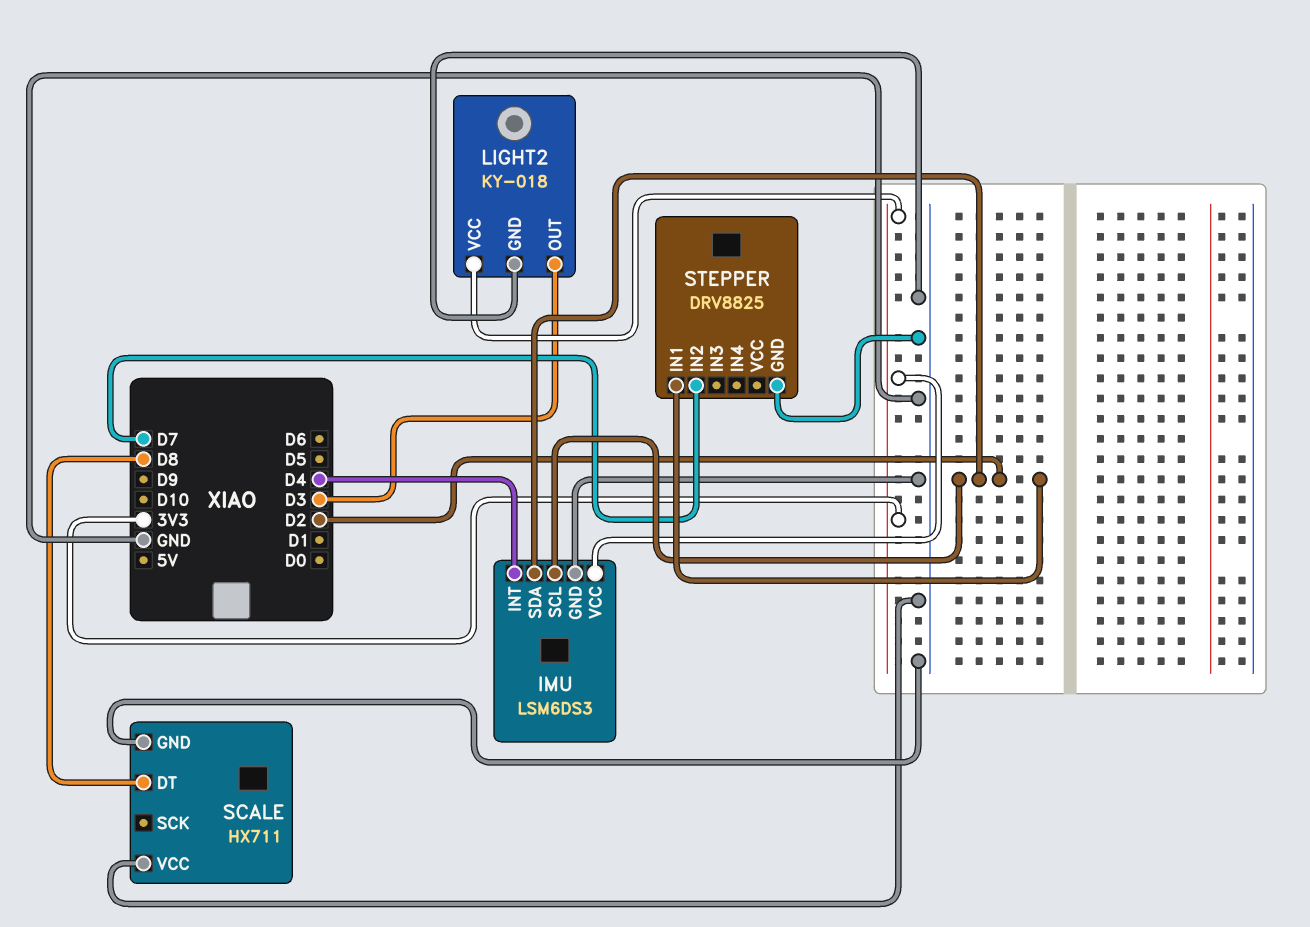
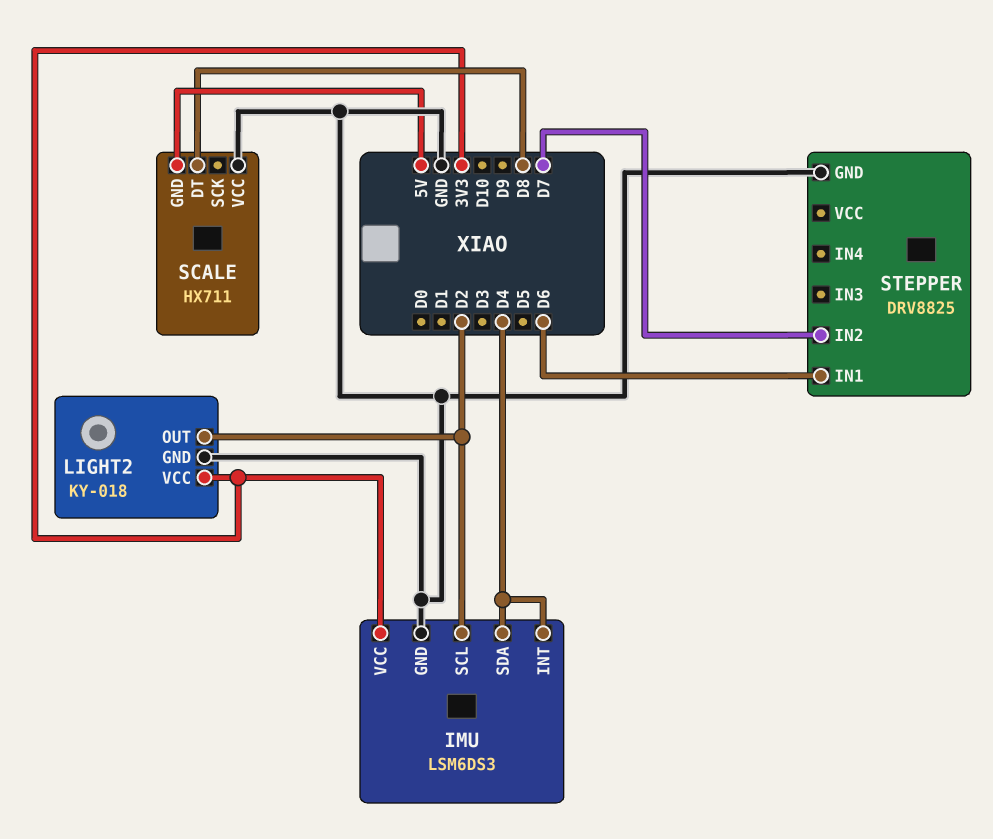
IMU pin SDA: D2 -> D4
LIGHT2 pin OUT: D3 -> D2
SCALE pin GND: GND -> 5V
STEPPER pin IN1: D2 -> D6

